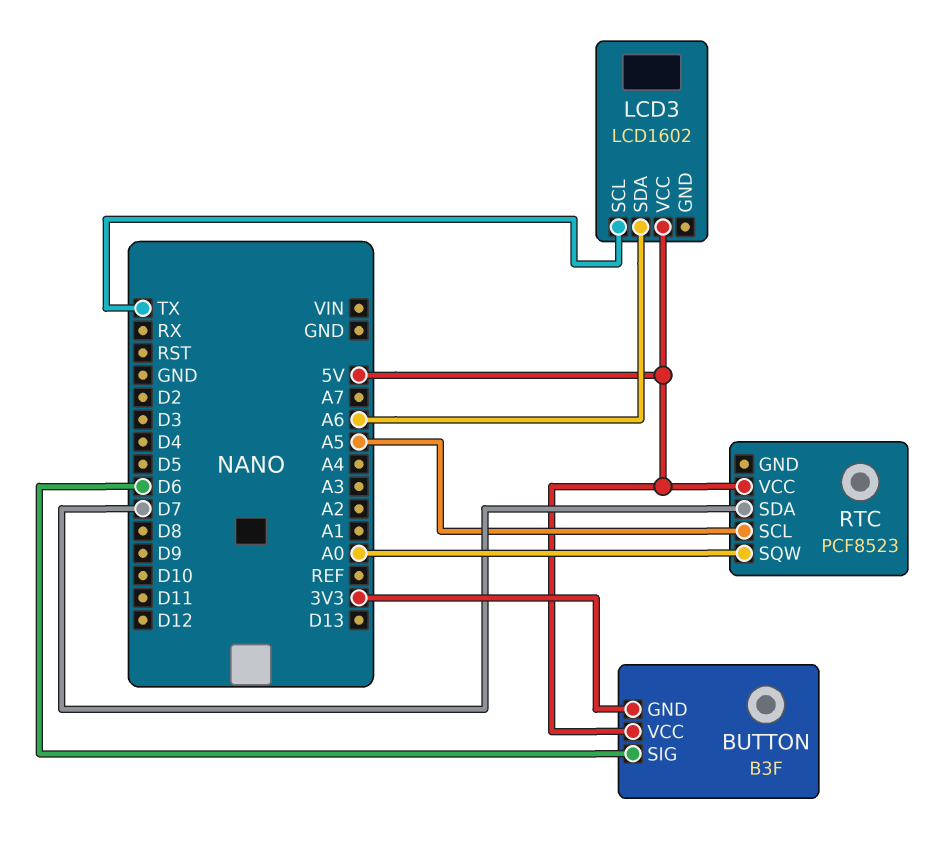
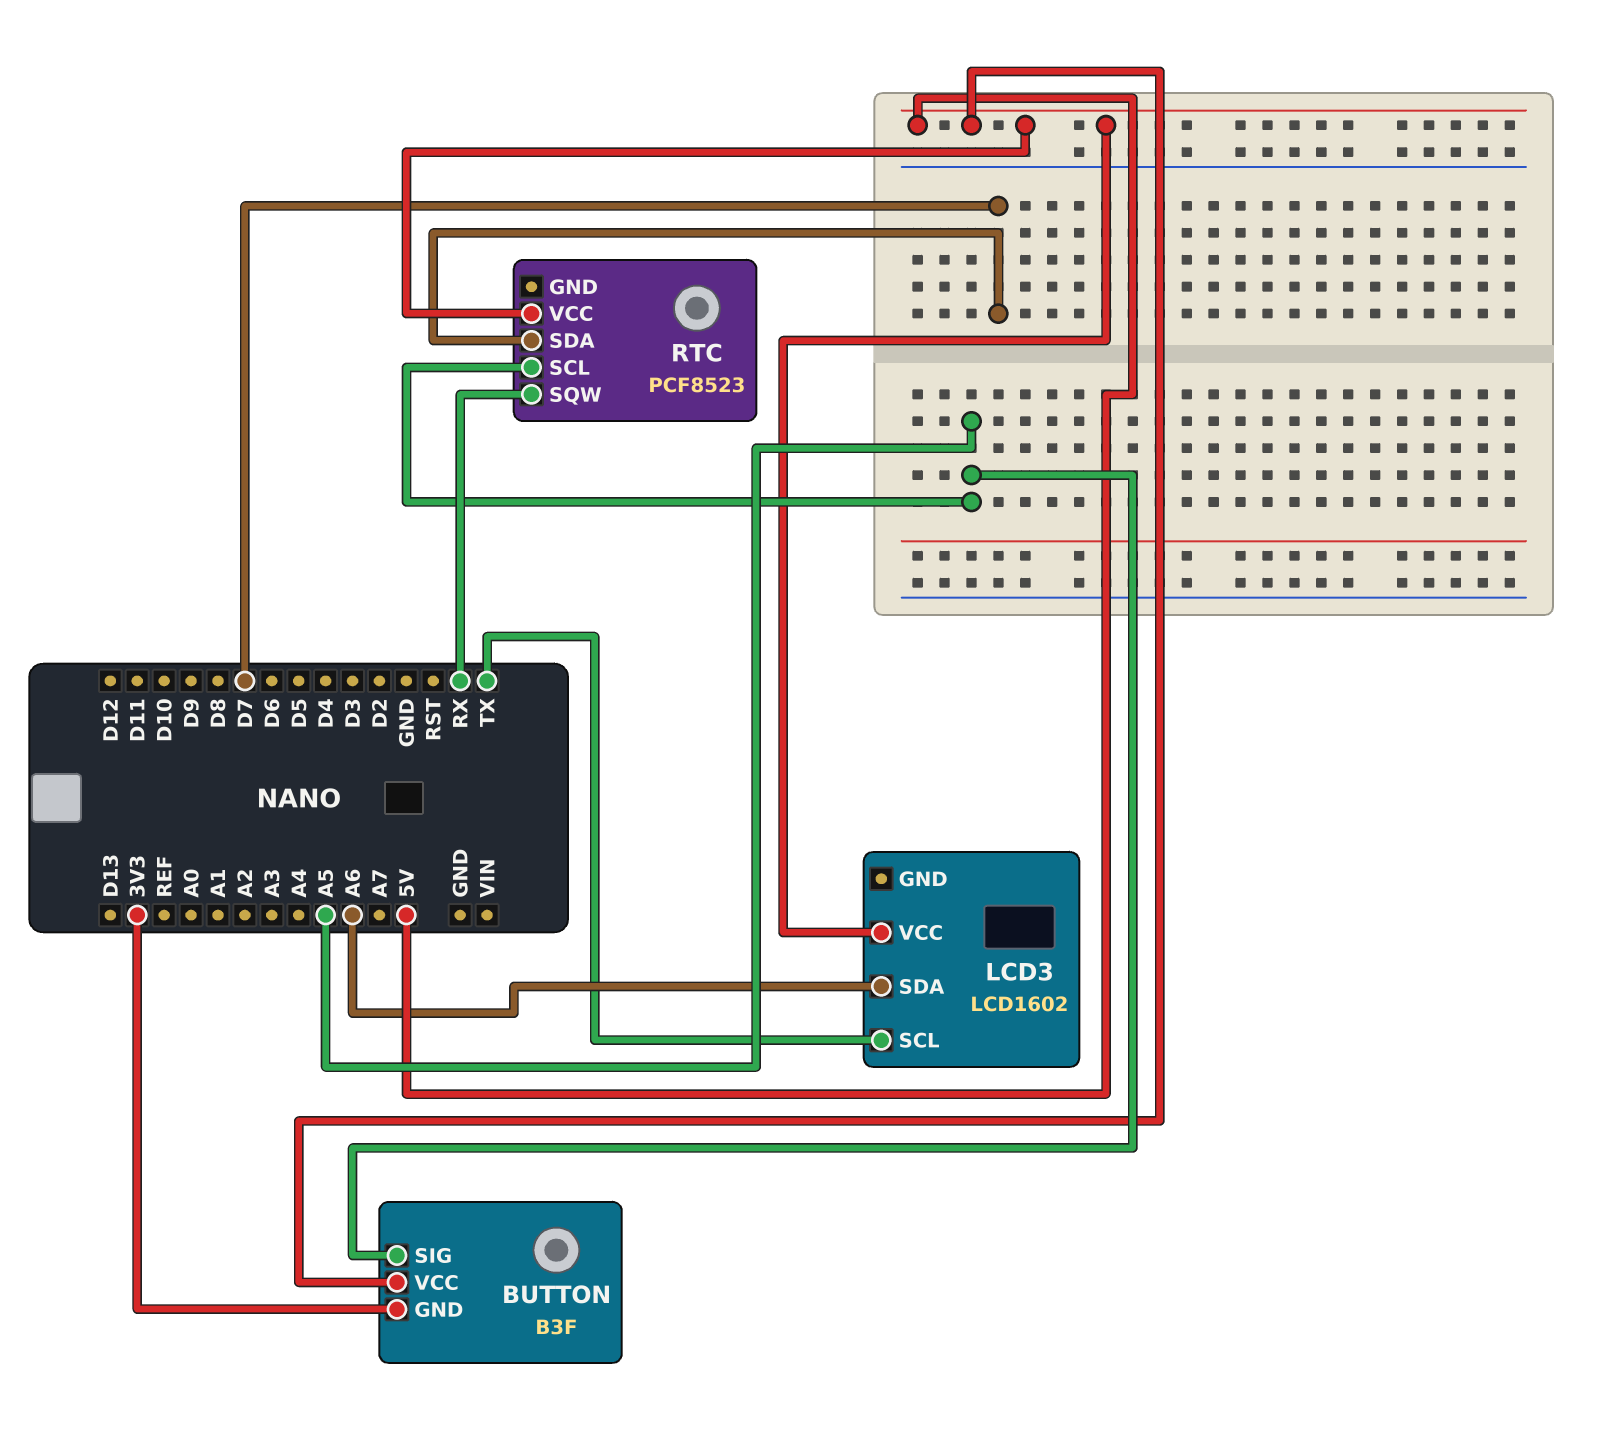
BUTTON pin SIG: D6 -> A5
RTC pin SQW: A0 -> RX

